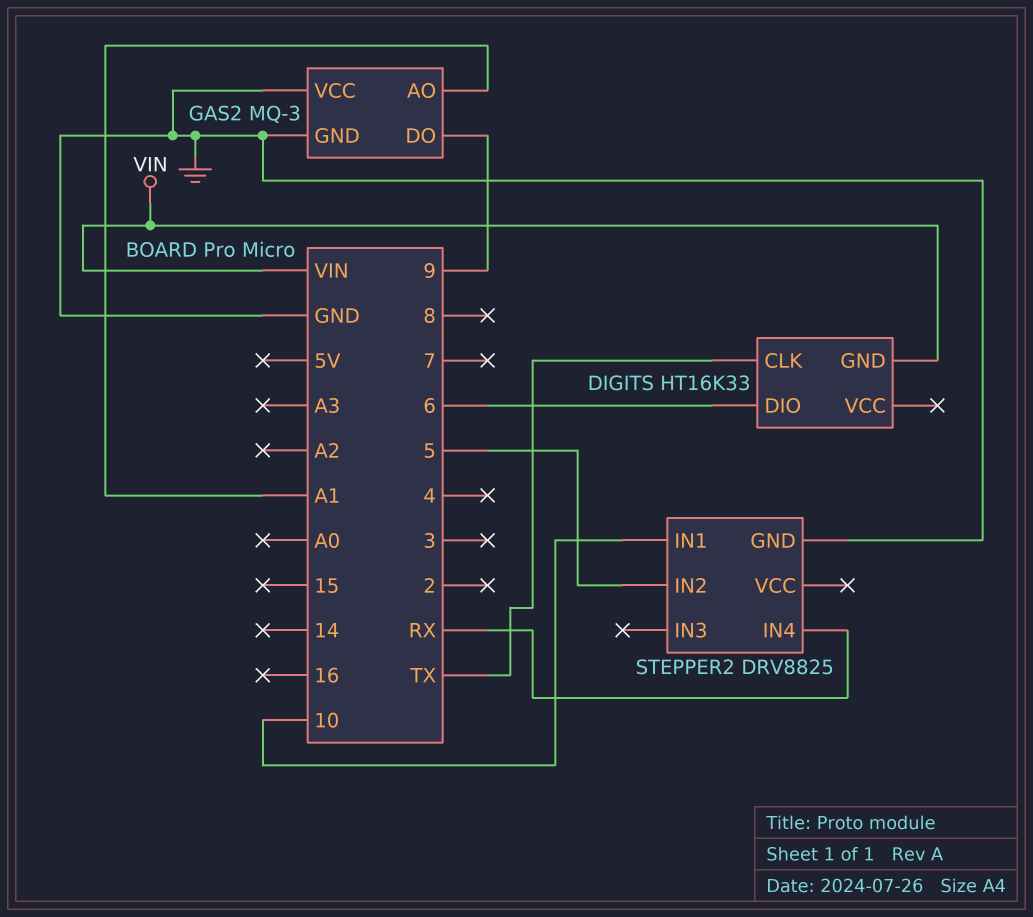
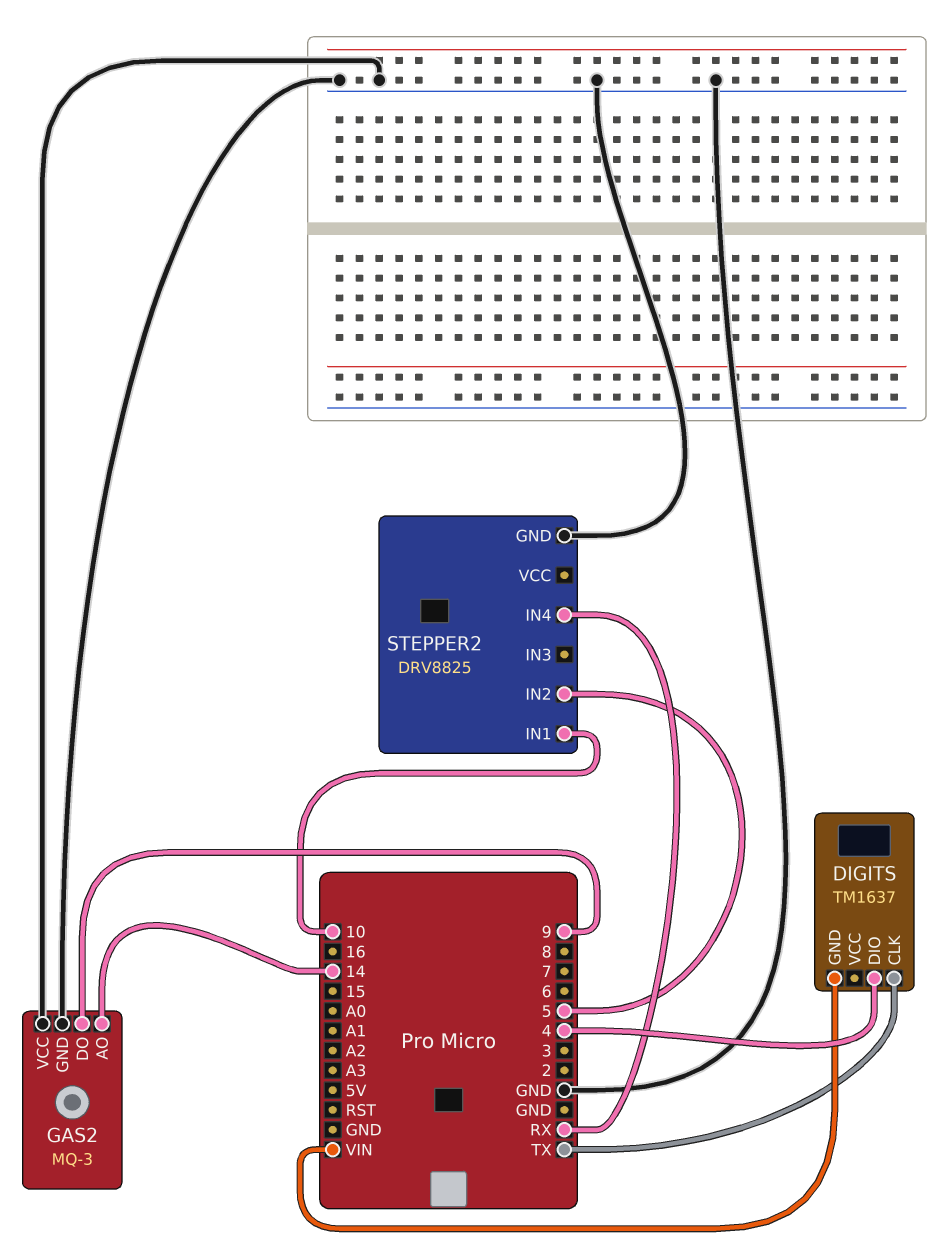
DIGITS: HT16K33 -> TM1637
DIGITS pin DIO: 6 -> 4
GAS2 pin AO: A1 -> 14

